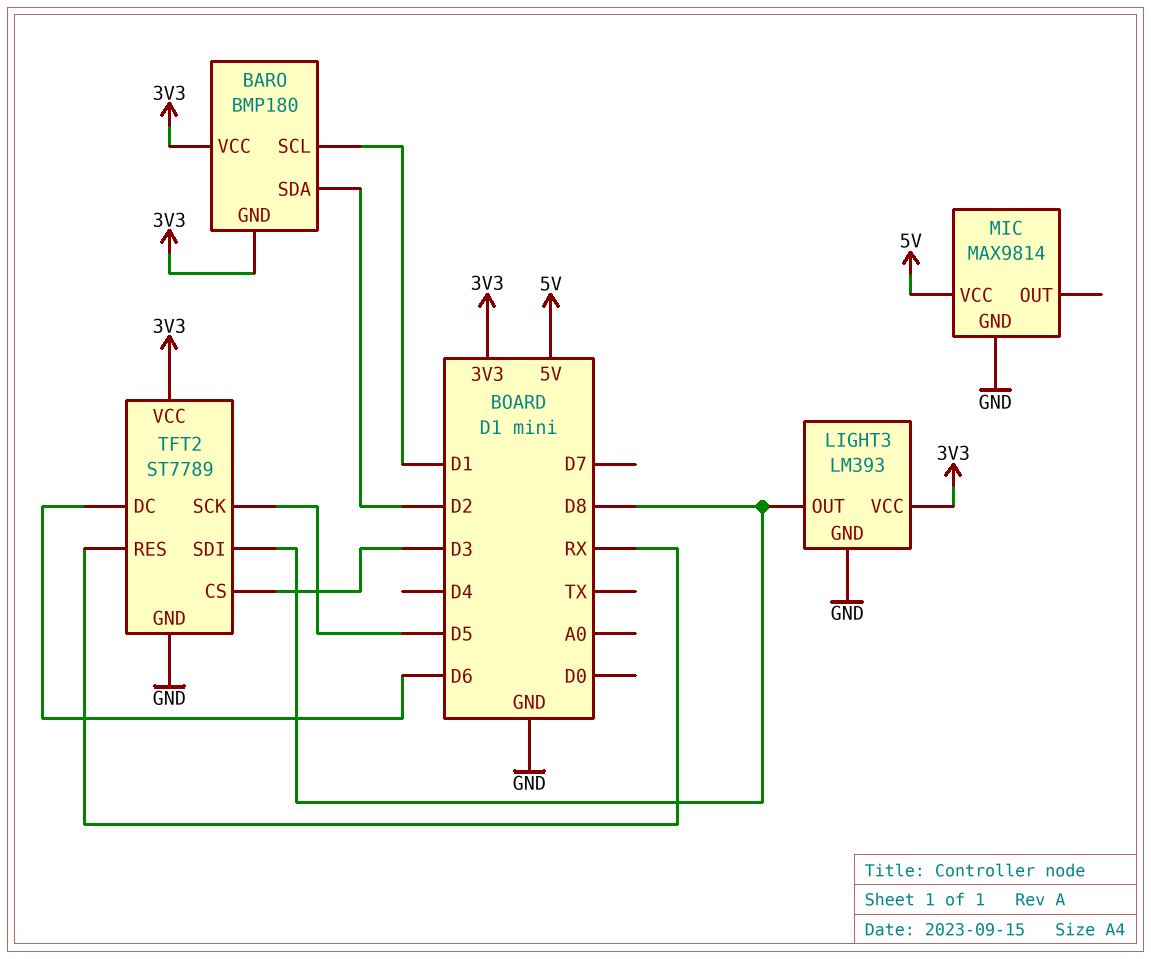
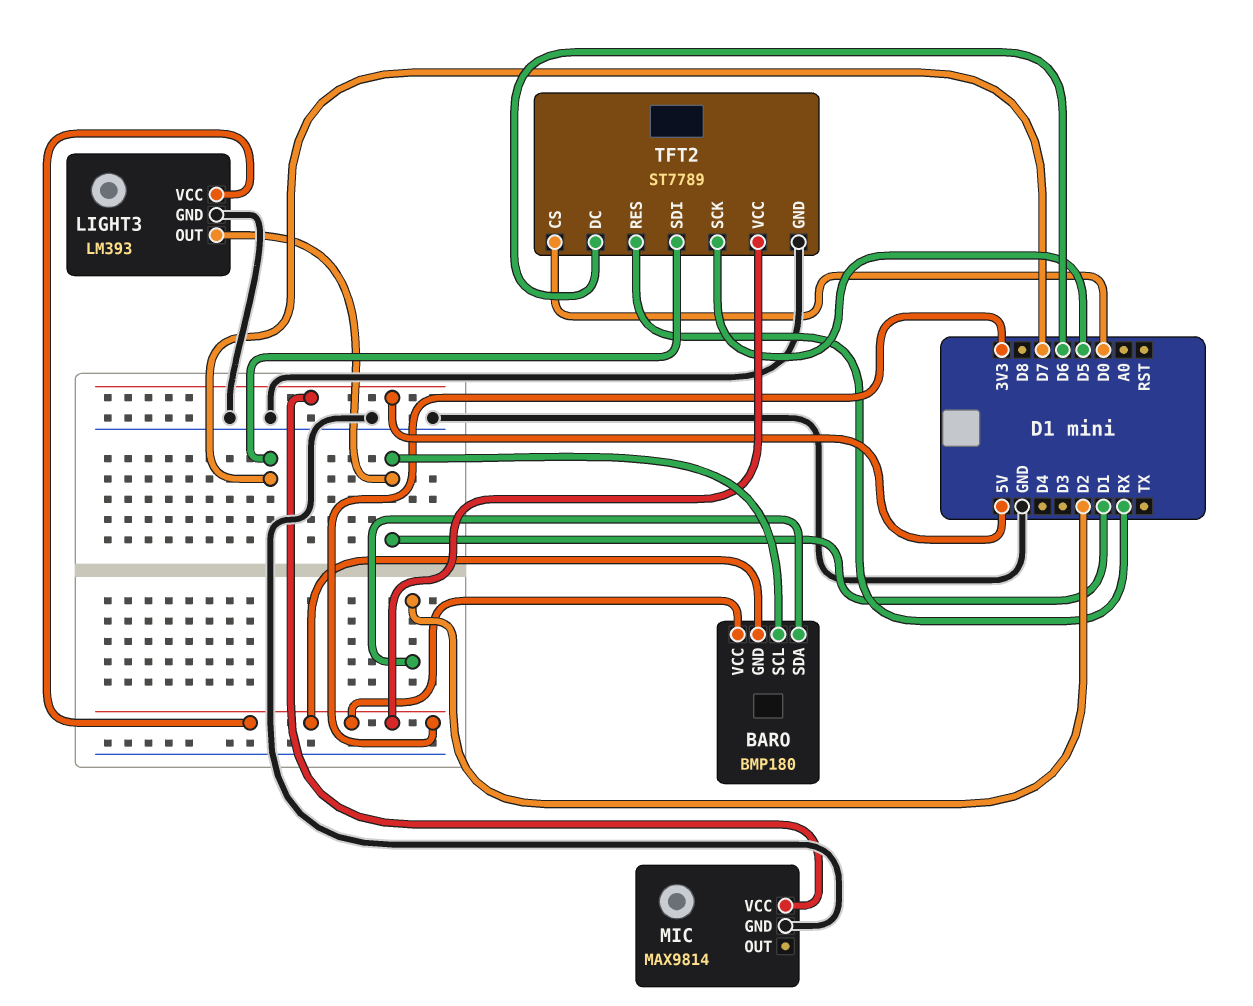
LIGHT3 pin OUT: D8 -> D1
TFT2 pin CS: D3 -> D0
TFT2 pin SDI: D8 -> D7

